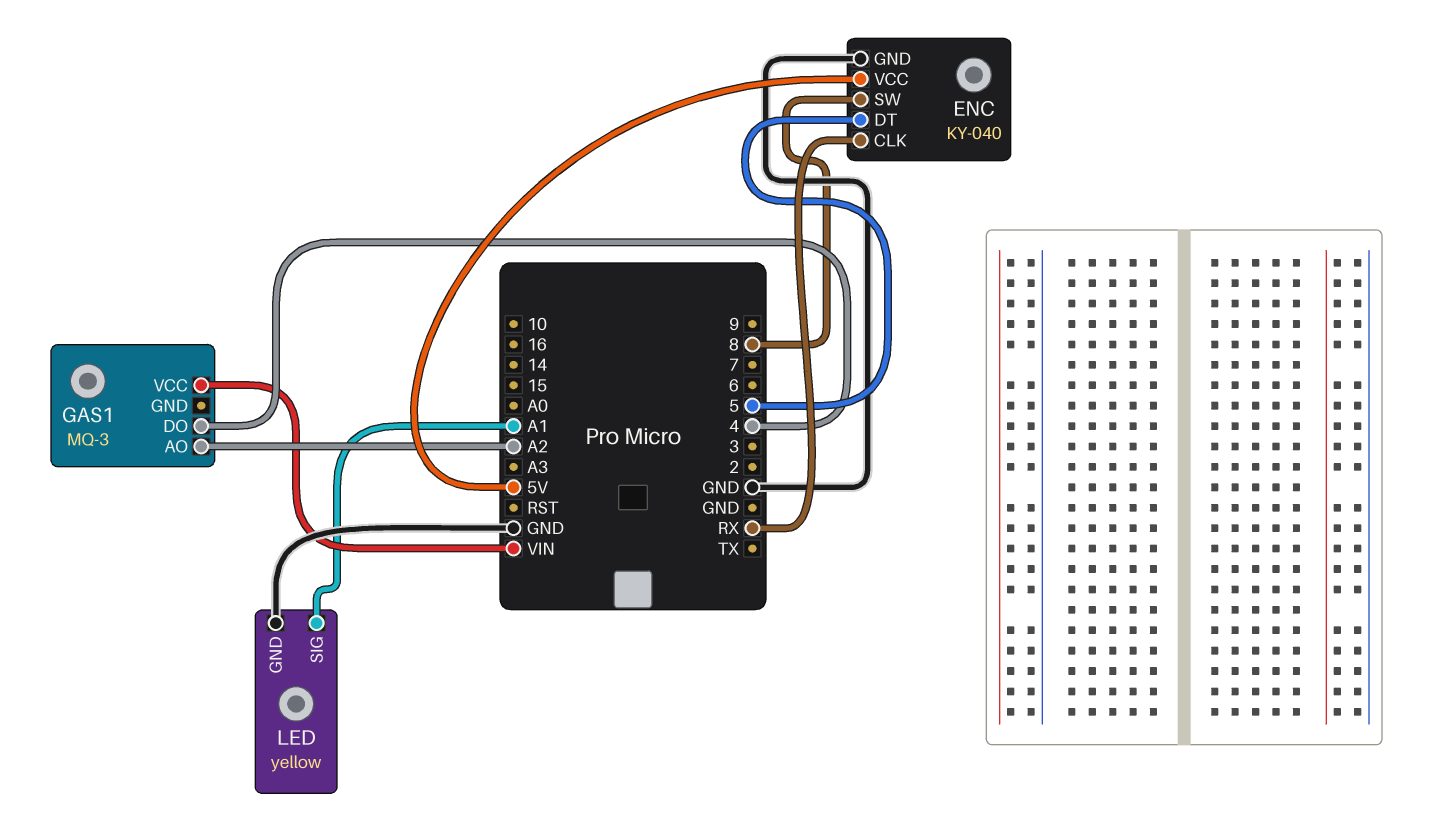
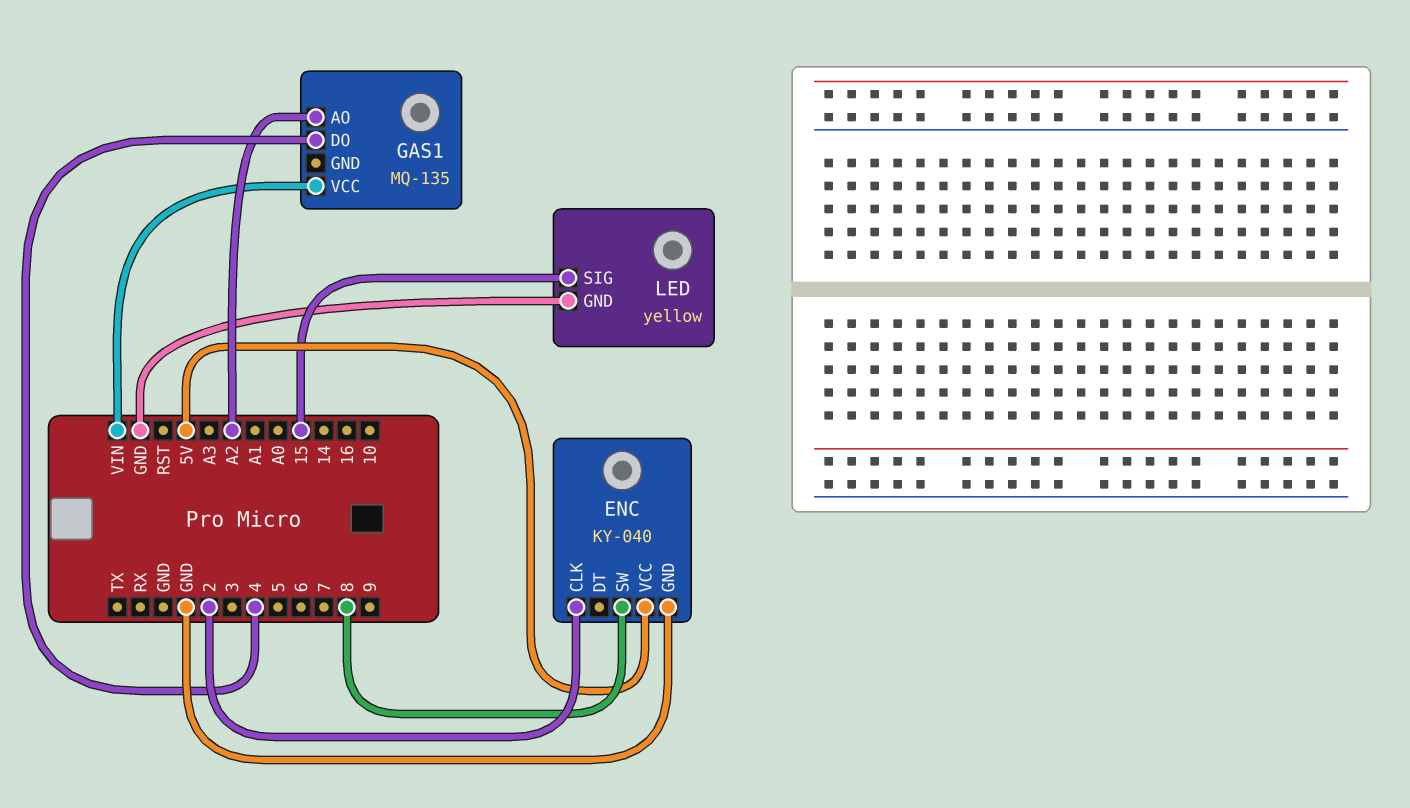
ENC pin CLK: RX -> 2
ENC pin DT: 5 -> none
GAS1: MQ-3 -> MQ-135
LED pin SIG: A1 -> 15

